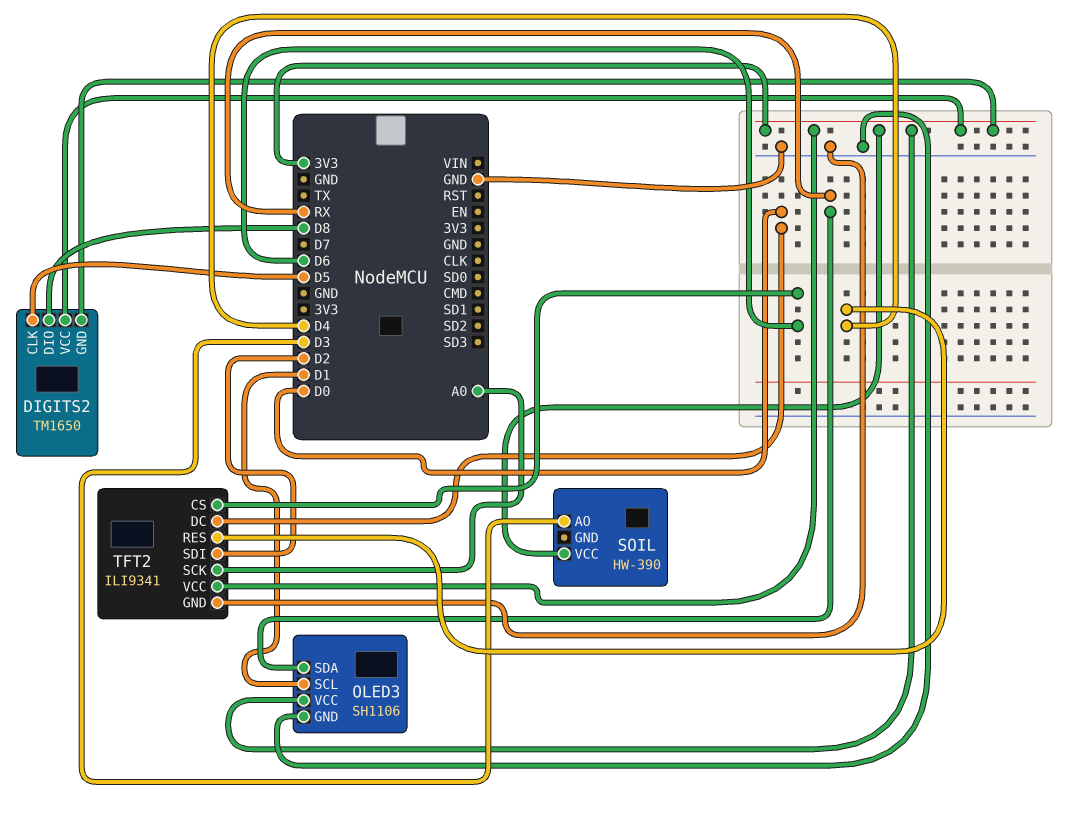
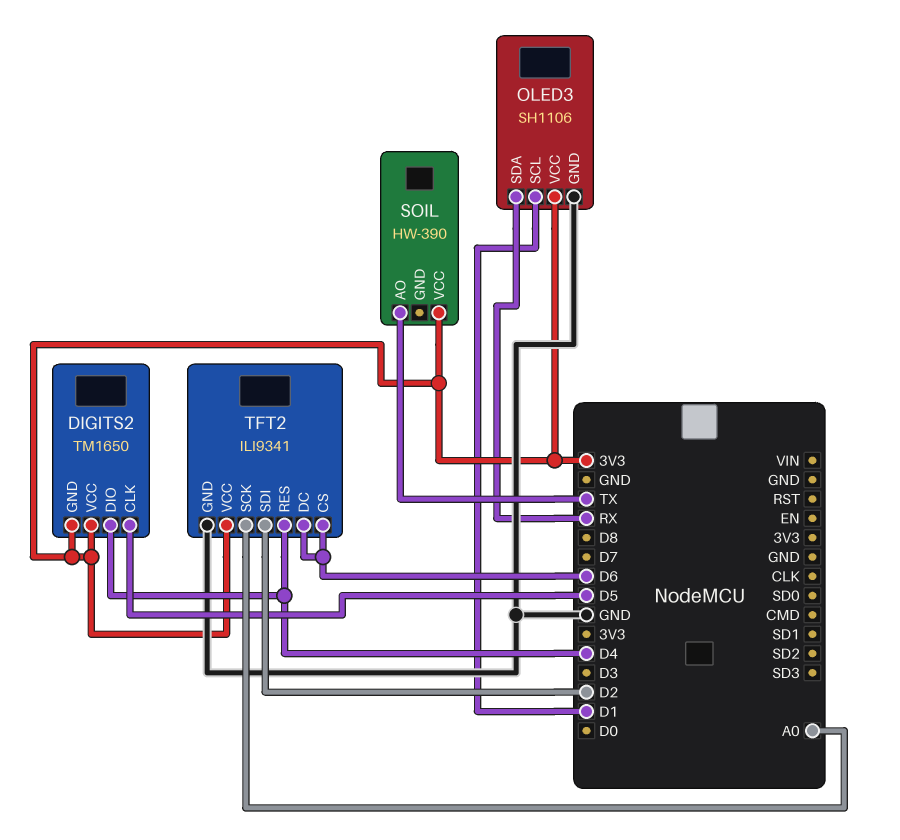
DIGITS2 pin DIO: D8 -> D4
SOIL pin AO: D3 -> TX
TFT2 pin DC: D0 -> D6

